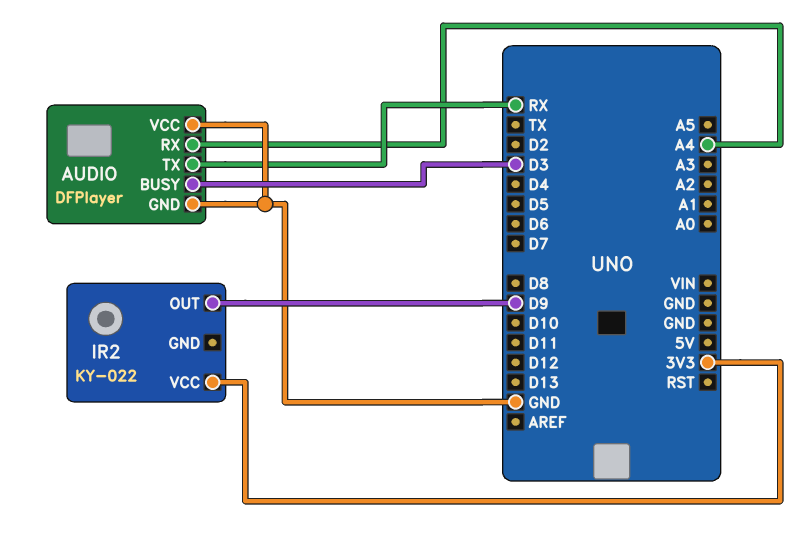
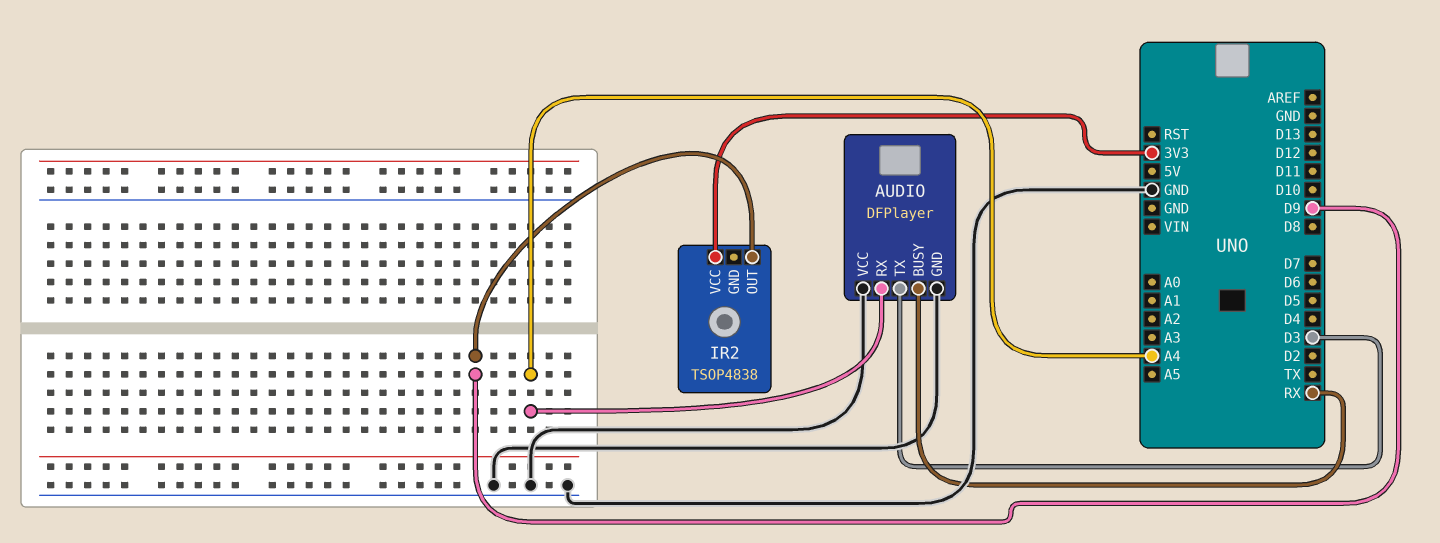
AUDIO pin BUSY: D3 -> RX
AUDIO pin TX: RX -> D3
IR2: KY-022 -> TSOP4838

